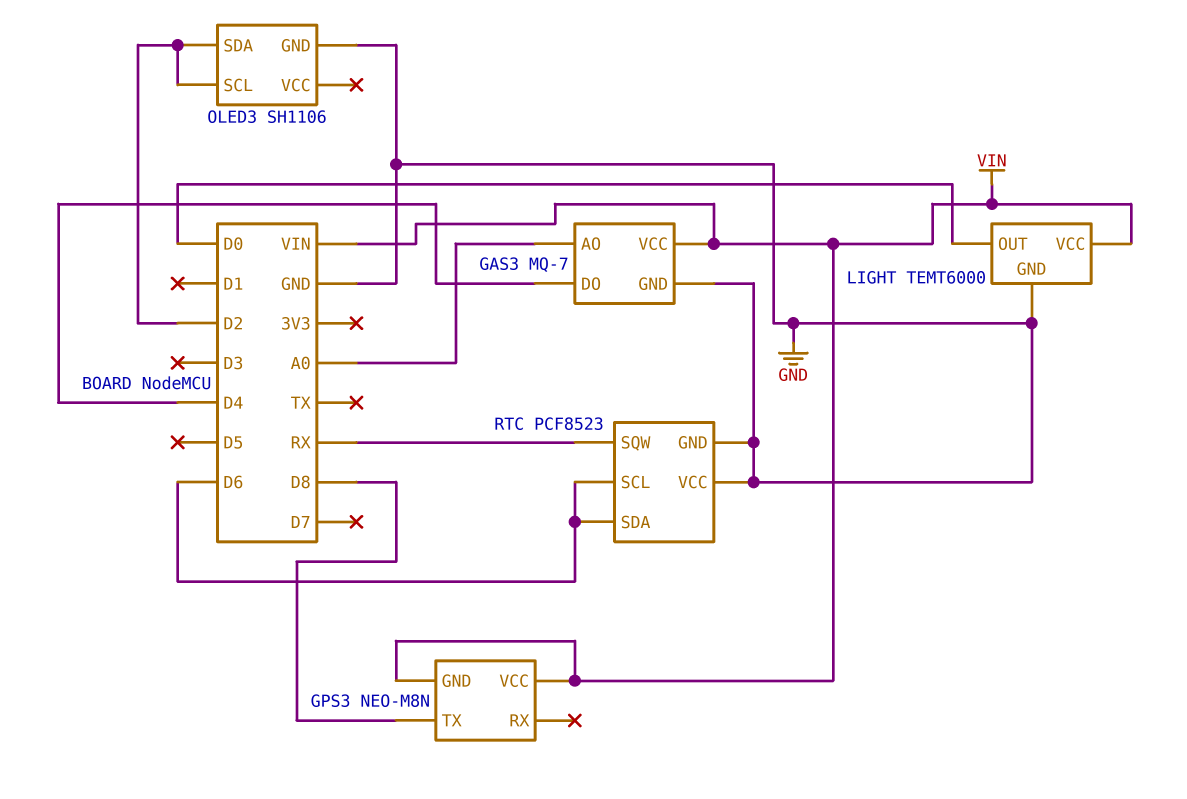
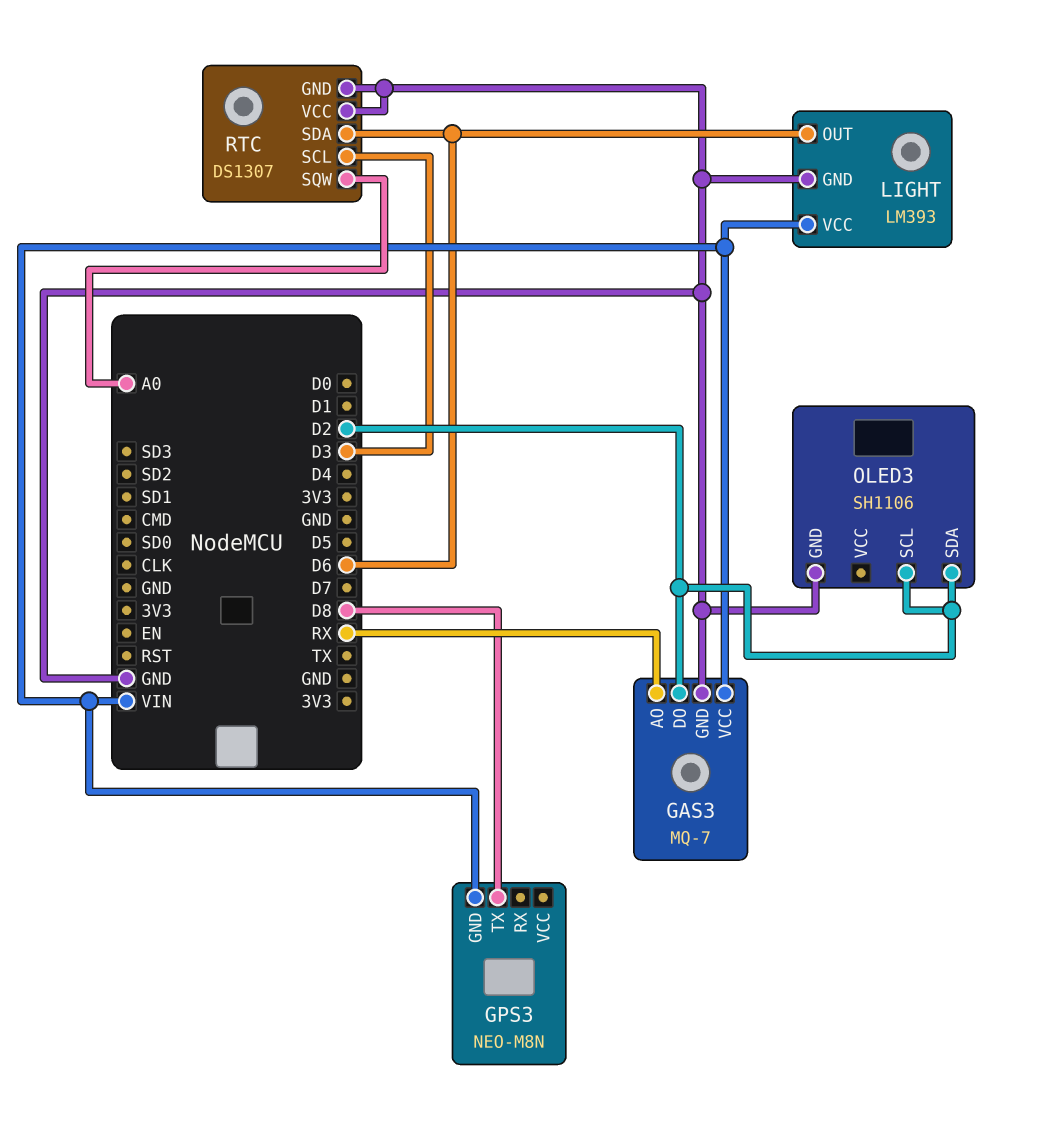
GAS3 pin AO: A0 -> RX
GAS3 pin DO: D4 -> D2
GPS3 pin VCC: VIN -> none
LIGHT: TEMT6000 -> LM393
LIGHT pin OUT: D0 -> D6
RTC: PCF8523 -> DS1307
RTC pin SCL: D6 -> D3
RTC pin SQW: RX -> A0

